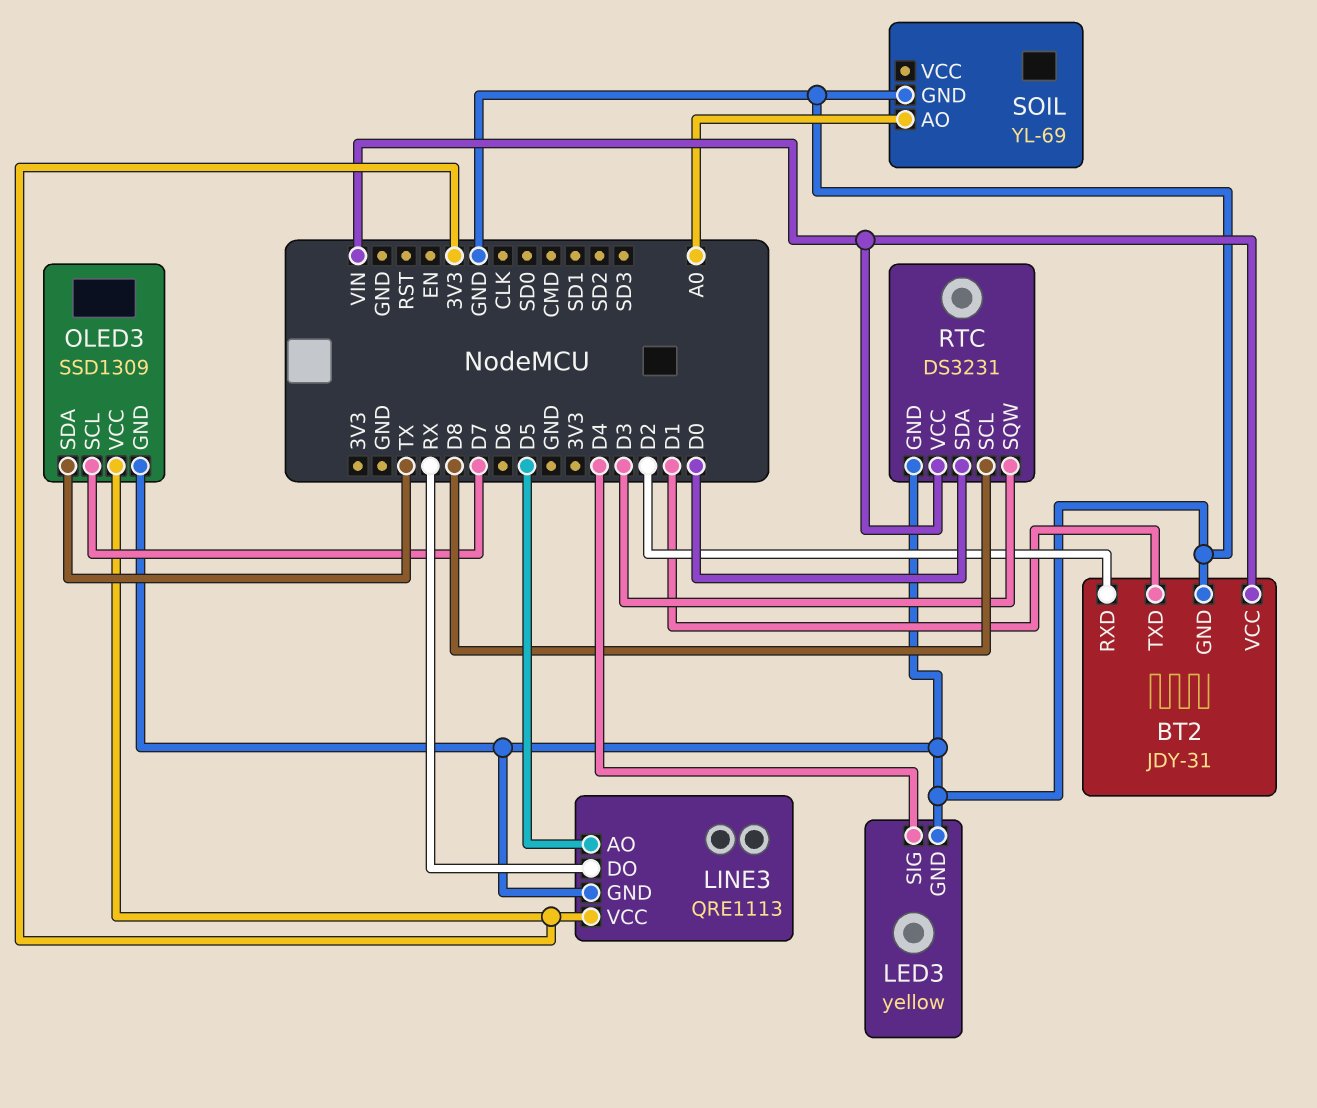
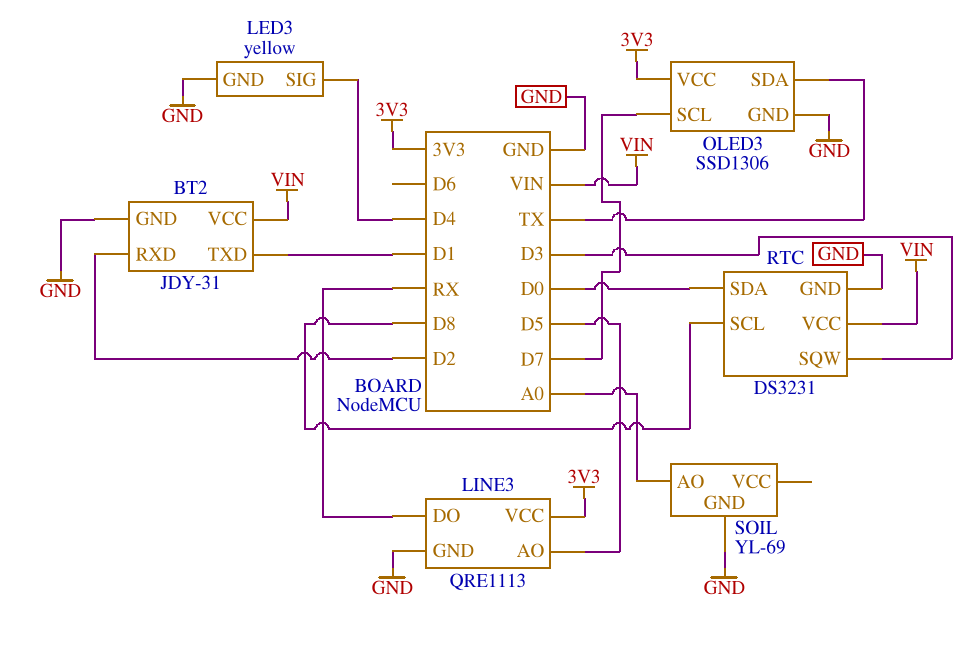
OLED3: SSD1309 -> SSD1306

